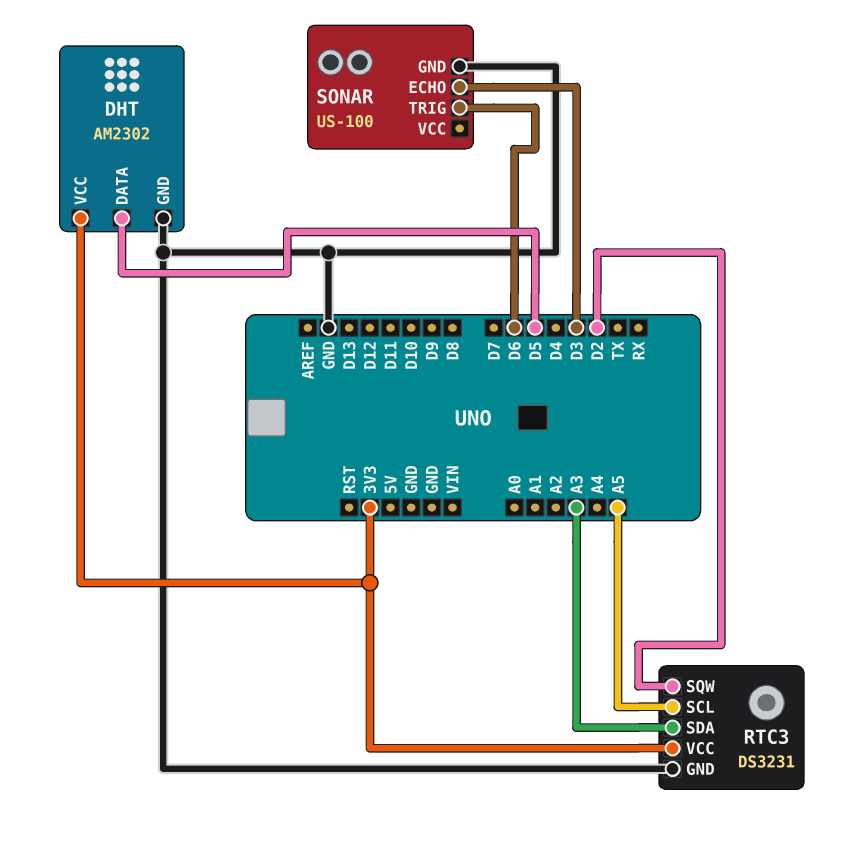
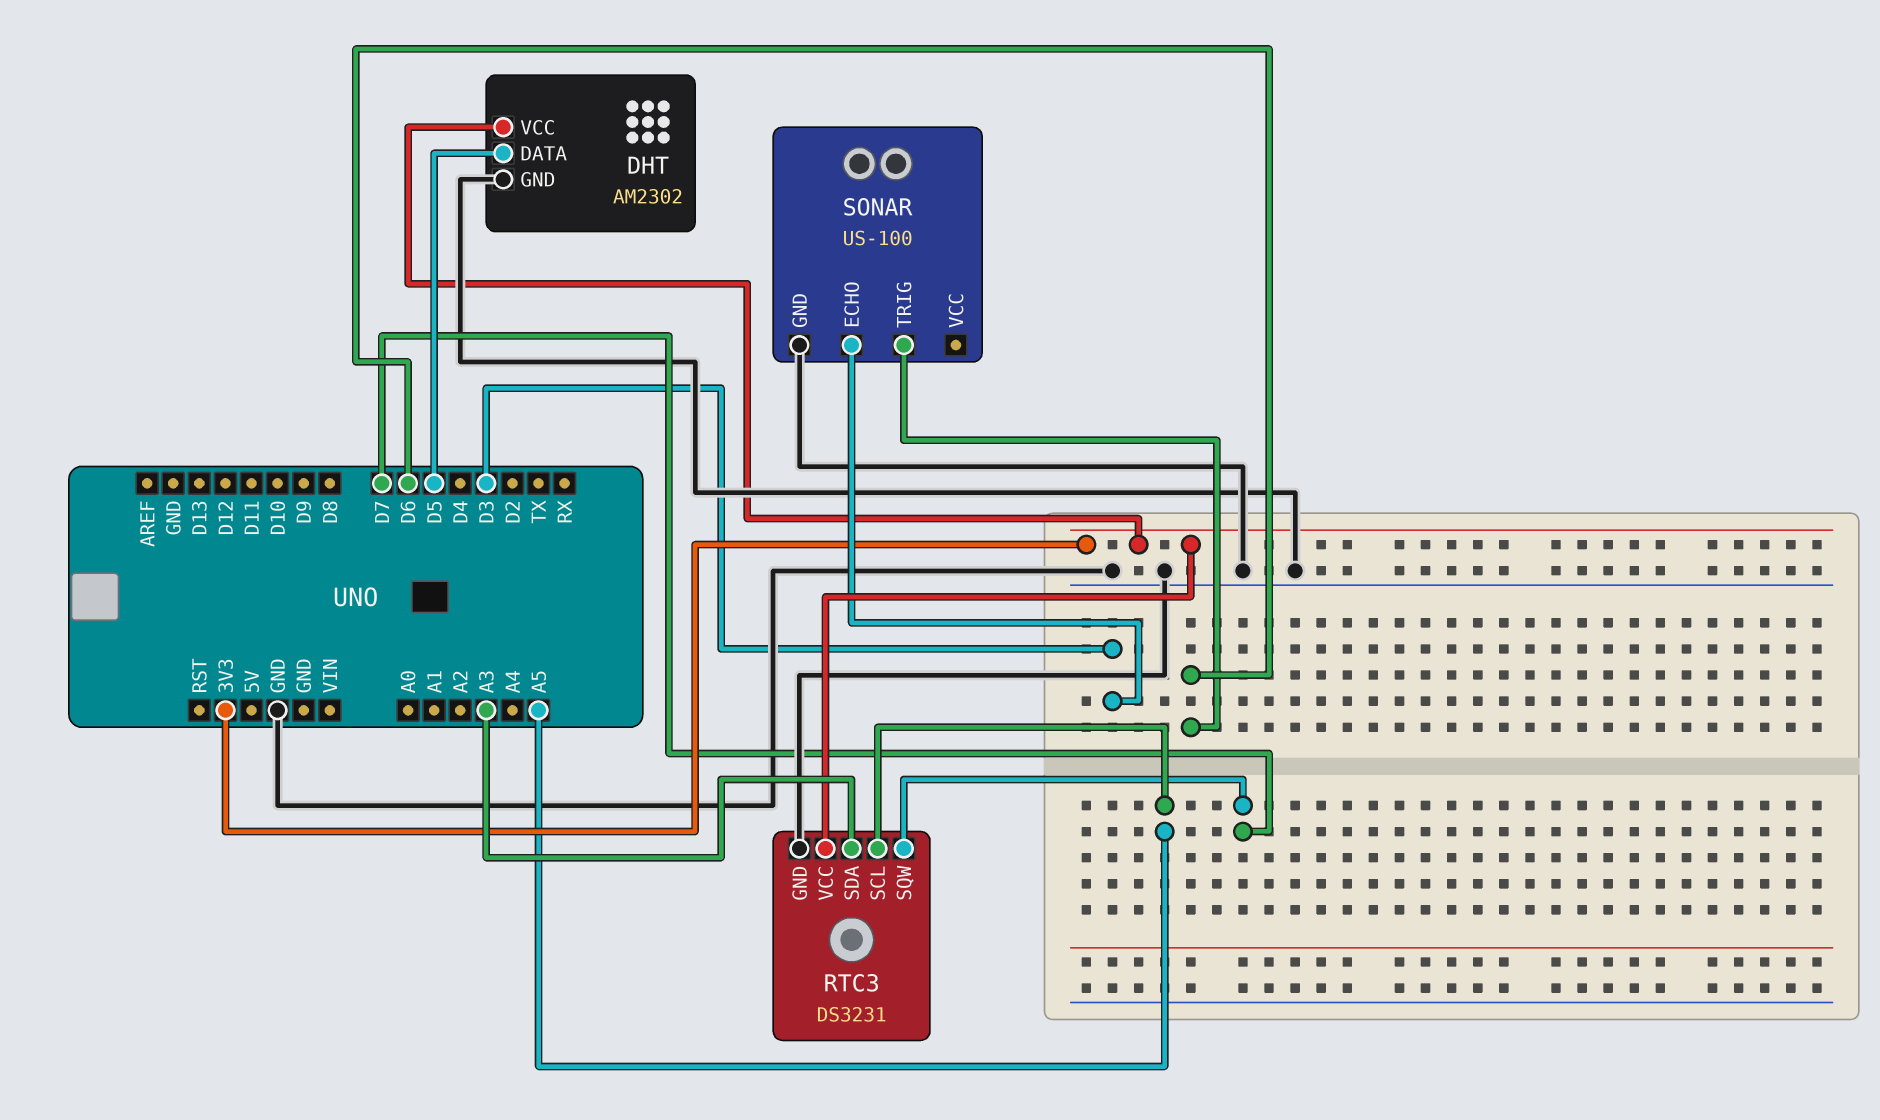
RTC3 pin SQW: D2 -> D7

